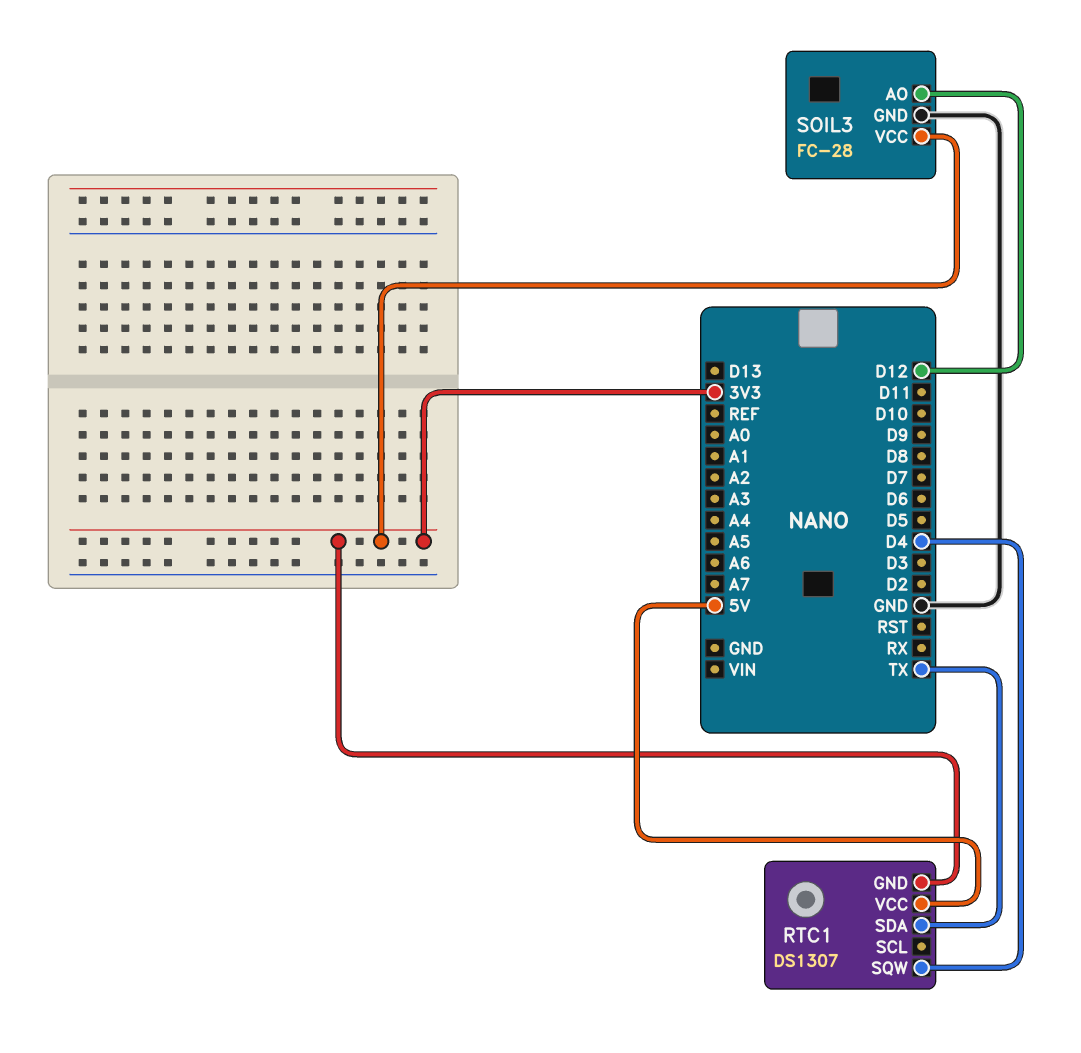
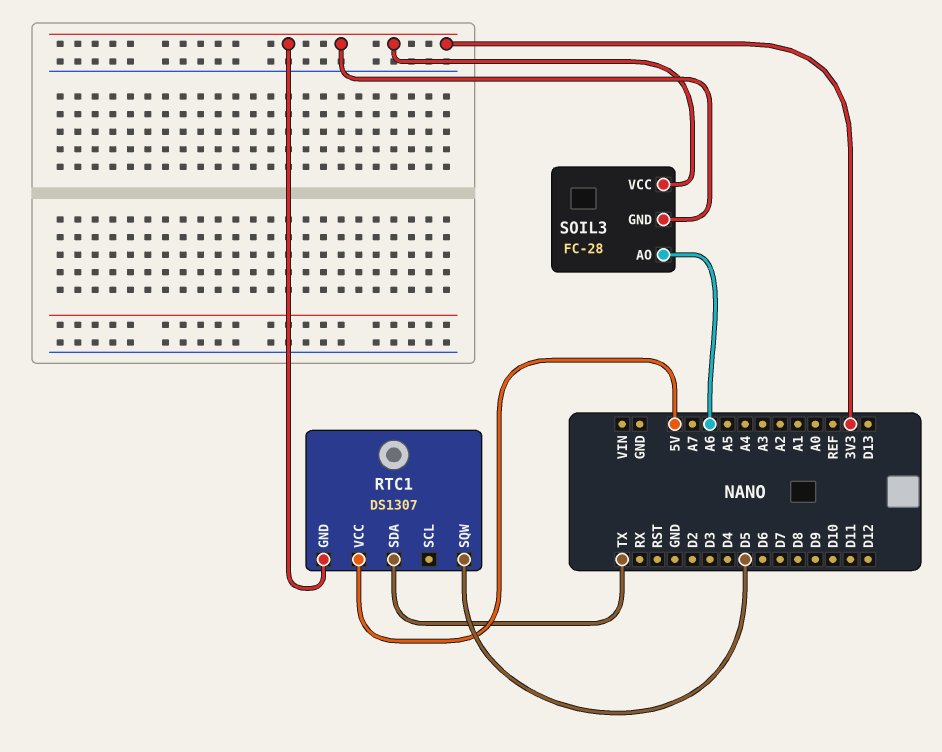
RTC1 pin SQW: D4 -> D5
SOIL3 pin AO: D12 -> A6
SOIL3 pin GND: GND -> 3V3

